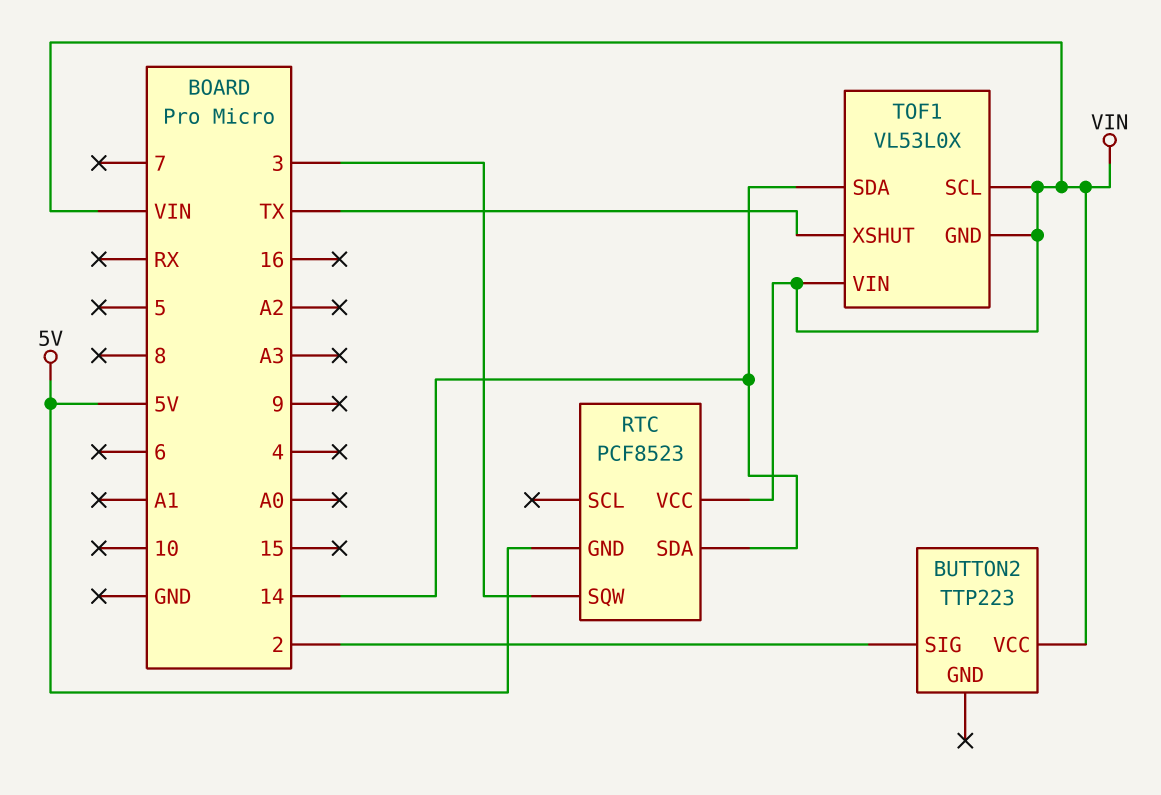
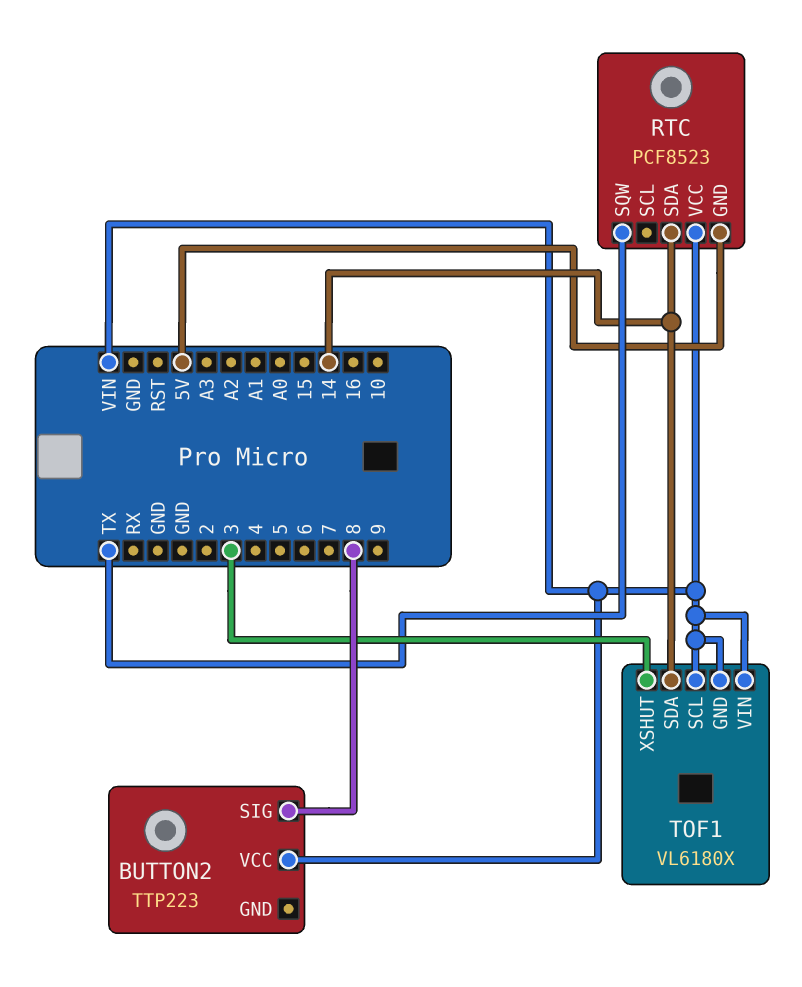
BUTTON2 pin SIG: 2 -> 8
RTC pin SQW: 3 -> TX
TOF1: VL53L0X -> VL6180X
TOF1 pin XSHUT: TX -> 3

